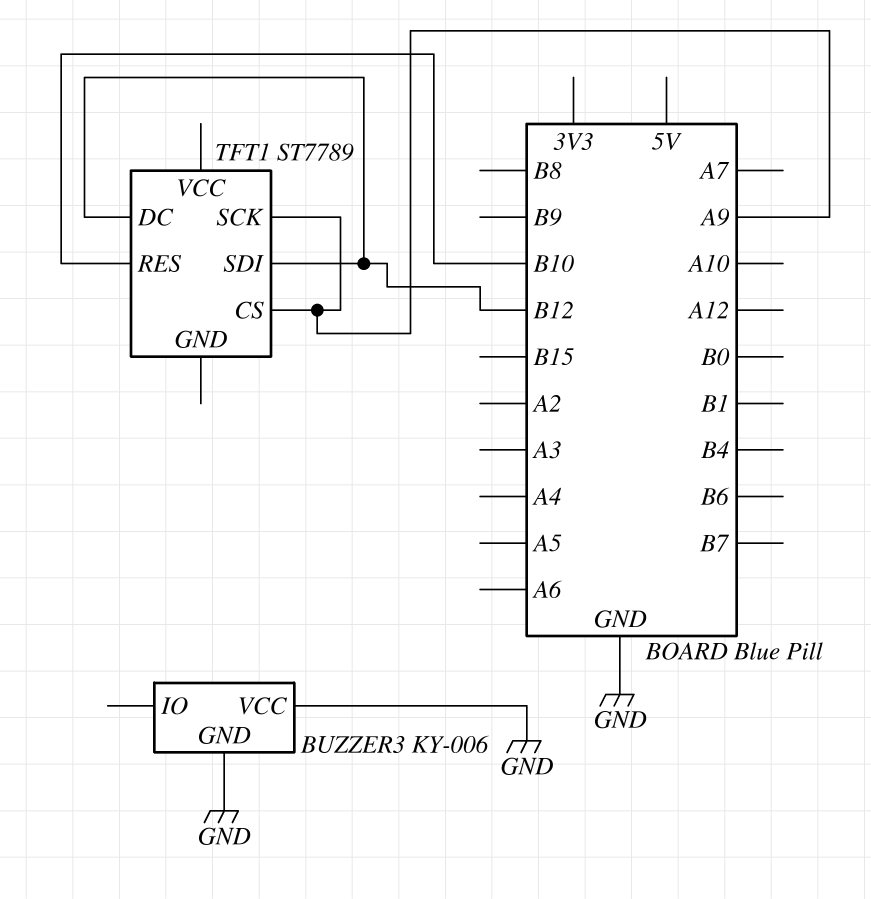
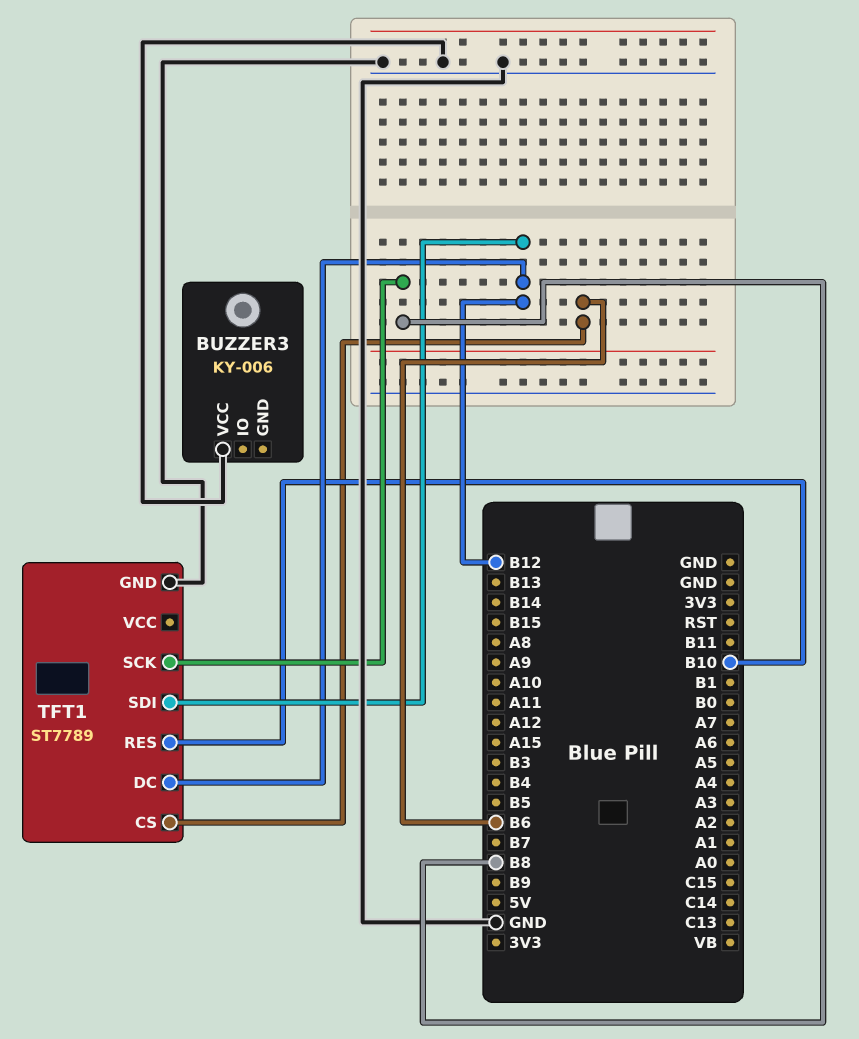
BUZZER3 pin GND: GND -> none
TFT1 pin CS: A9 -> B6
TFT1 pin GND: none -> GND
TFT1 pin SCK: A9 -> B8

